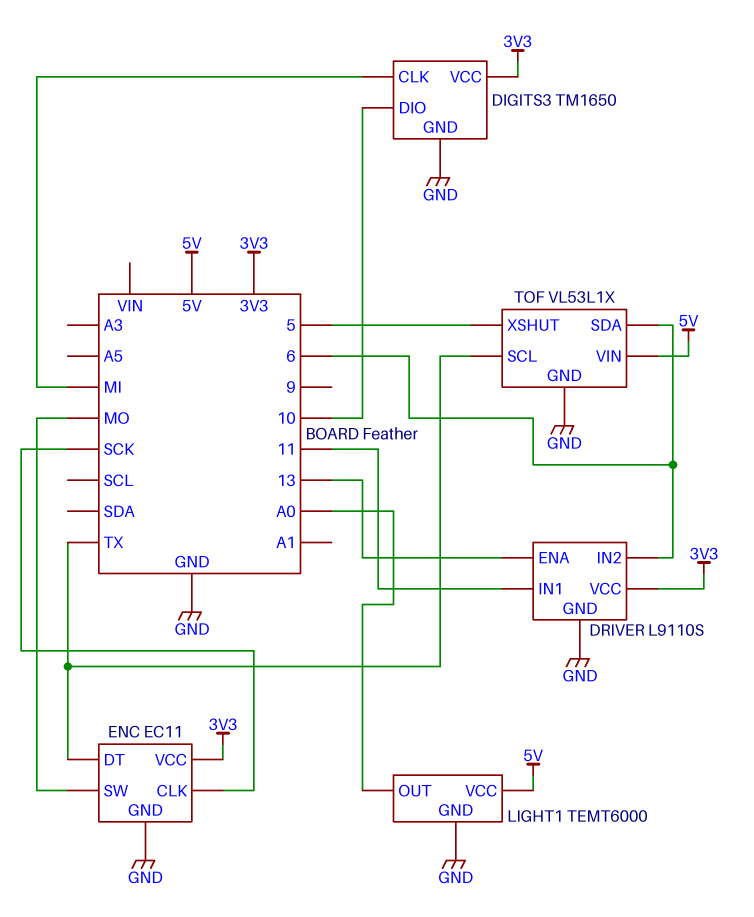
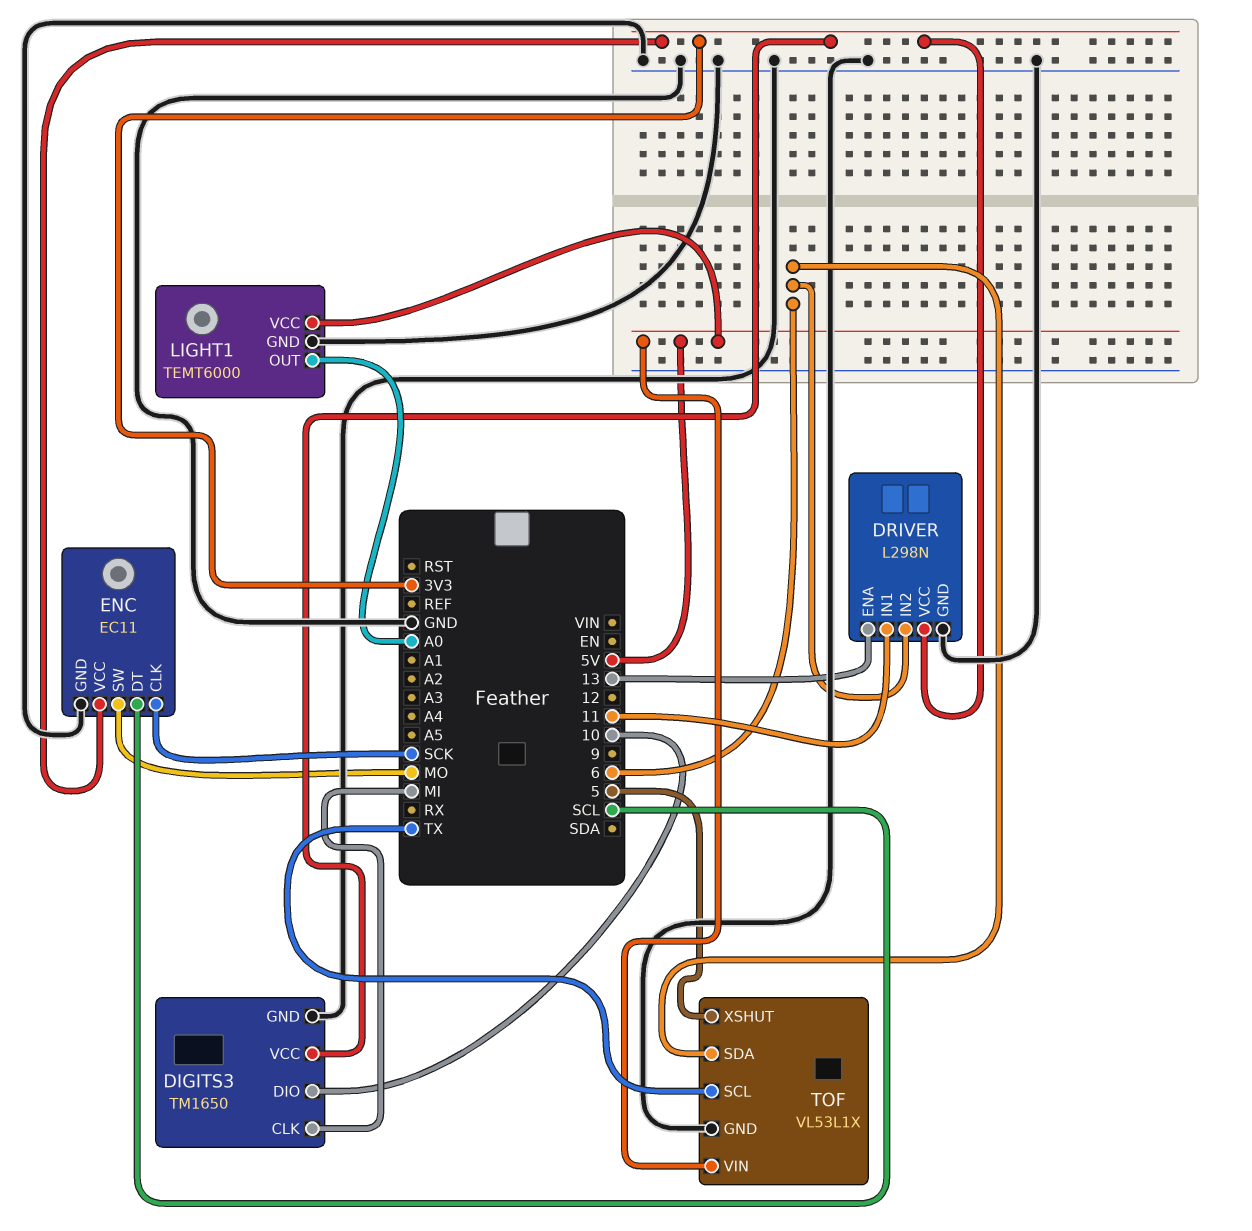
DRIVER: L9110S -> L298N
ENC pin DT: TX -> SCL

